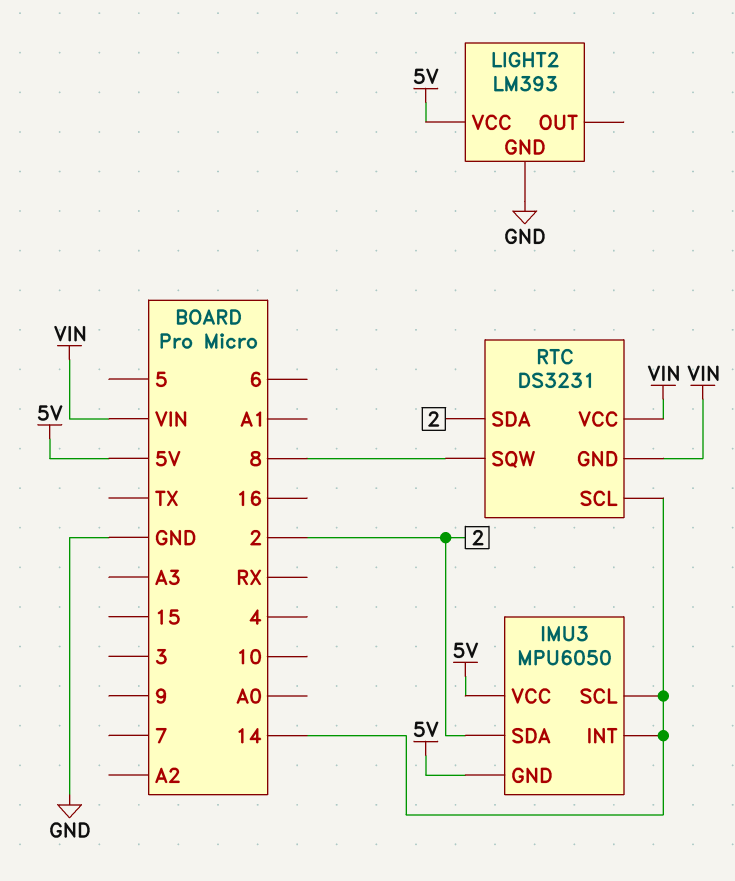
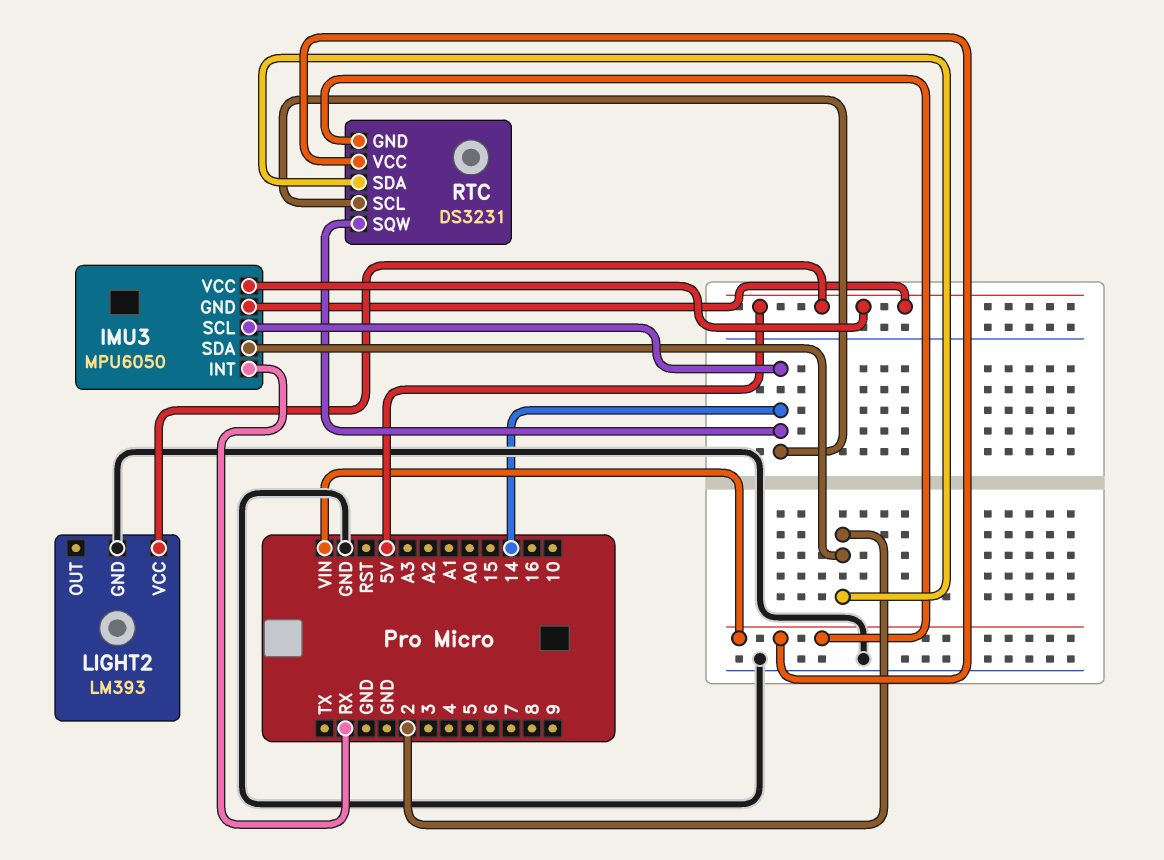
IMU3 pin INT: 14 -> RX
RTC pin SQW: 8 -> 14

